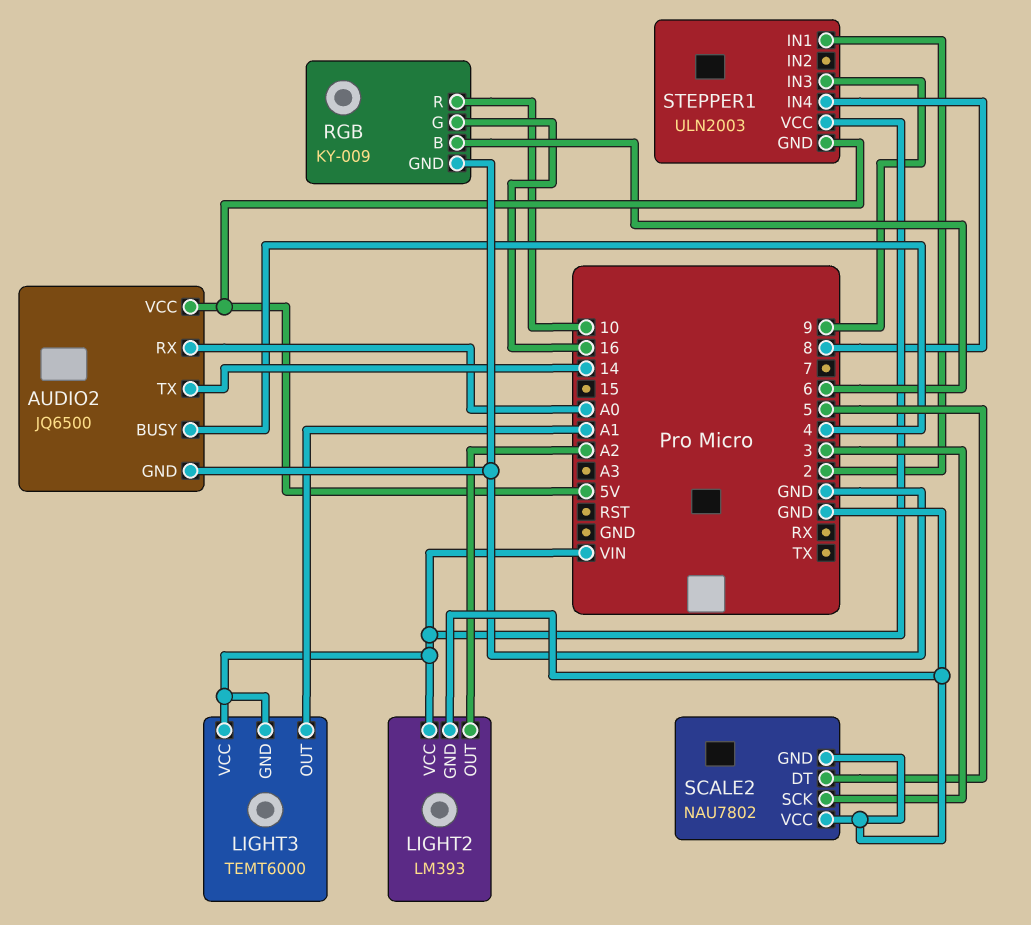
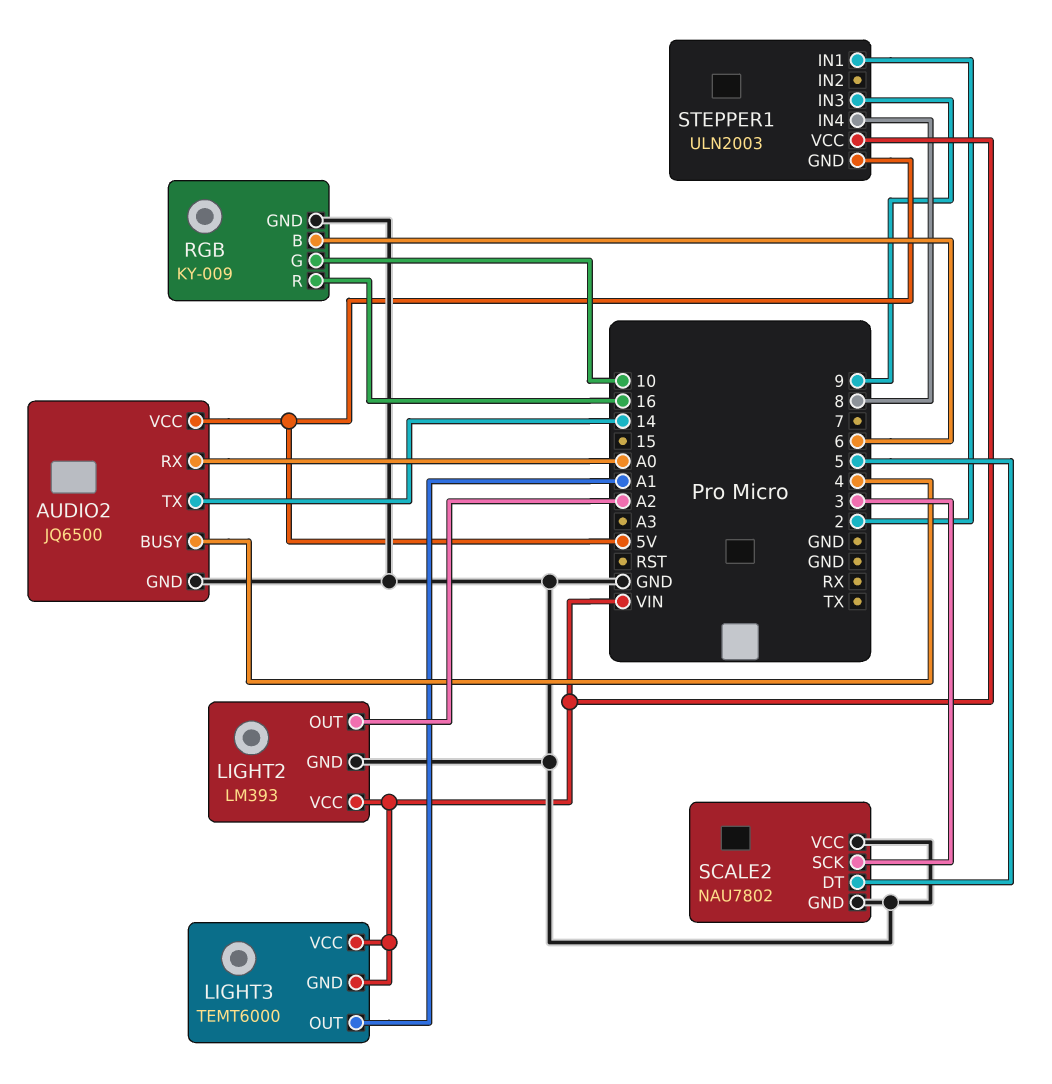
RGB pin G: 16 -> 10
RGB pin R: 10 -> 16

